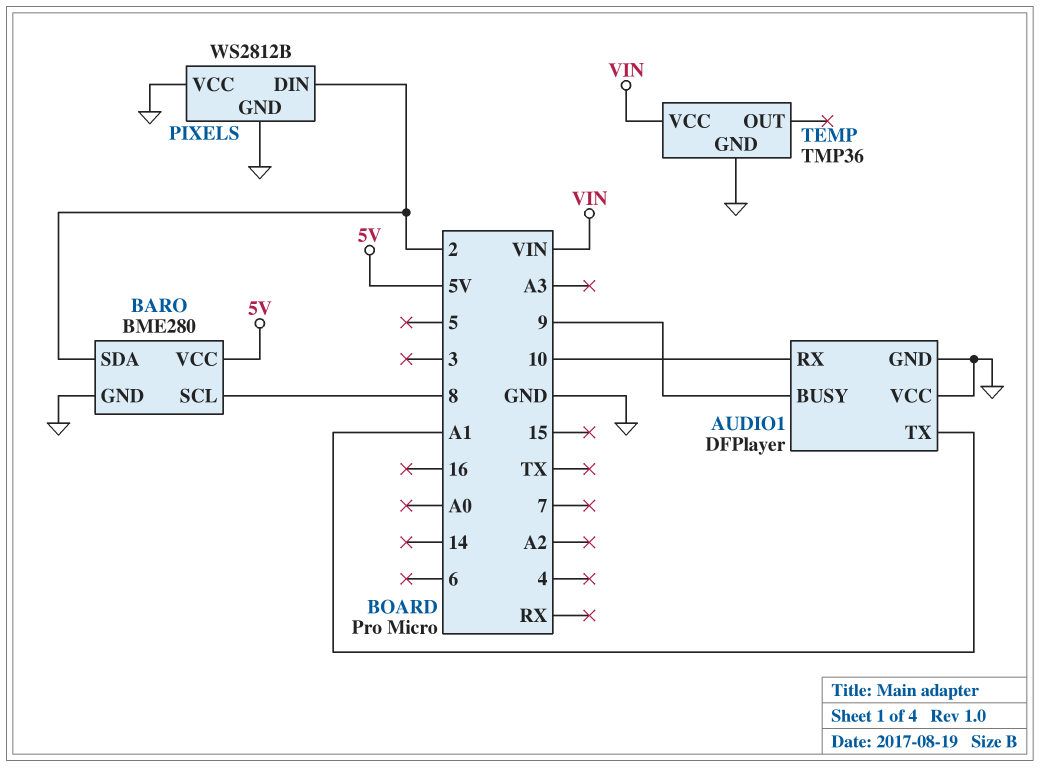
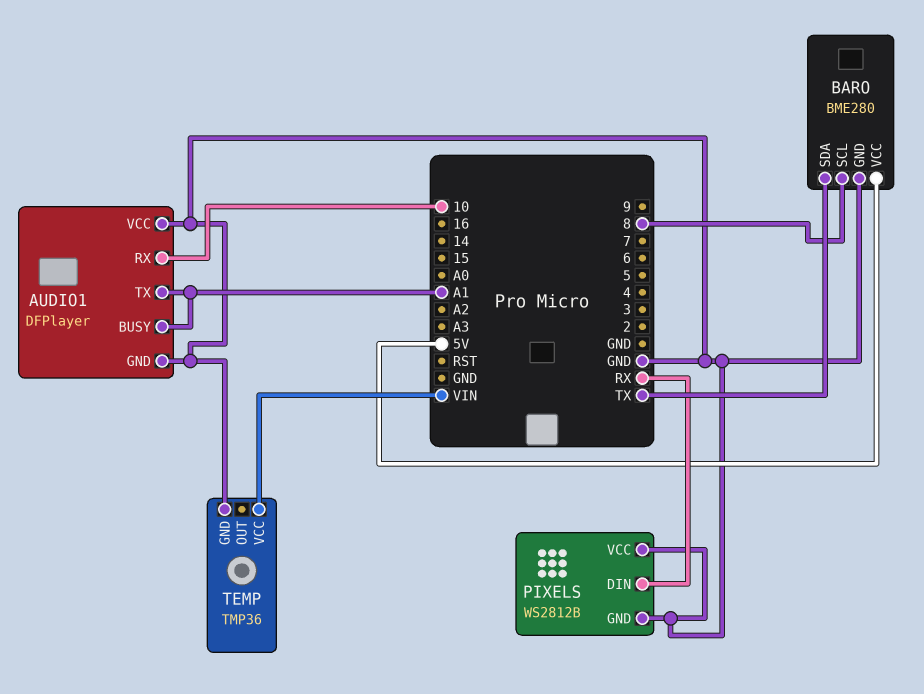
AUDIO1 pin BUSY: 9 -> A1
BARO pin SDA: 2 -> TX
PIXELS pin DIN: 2 -> RX

